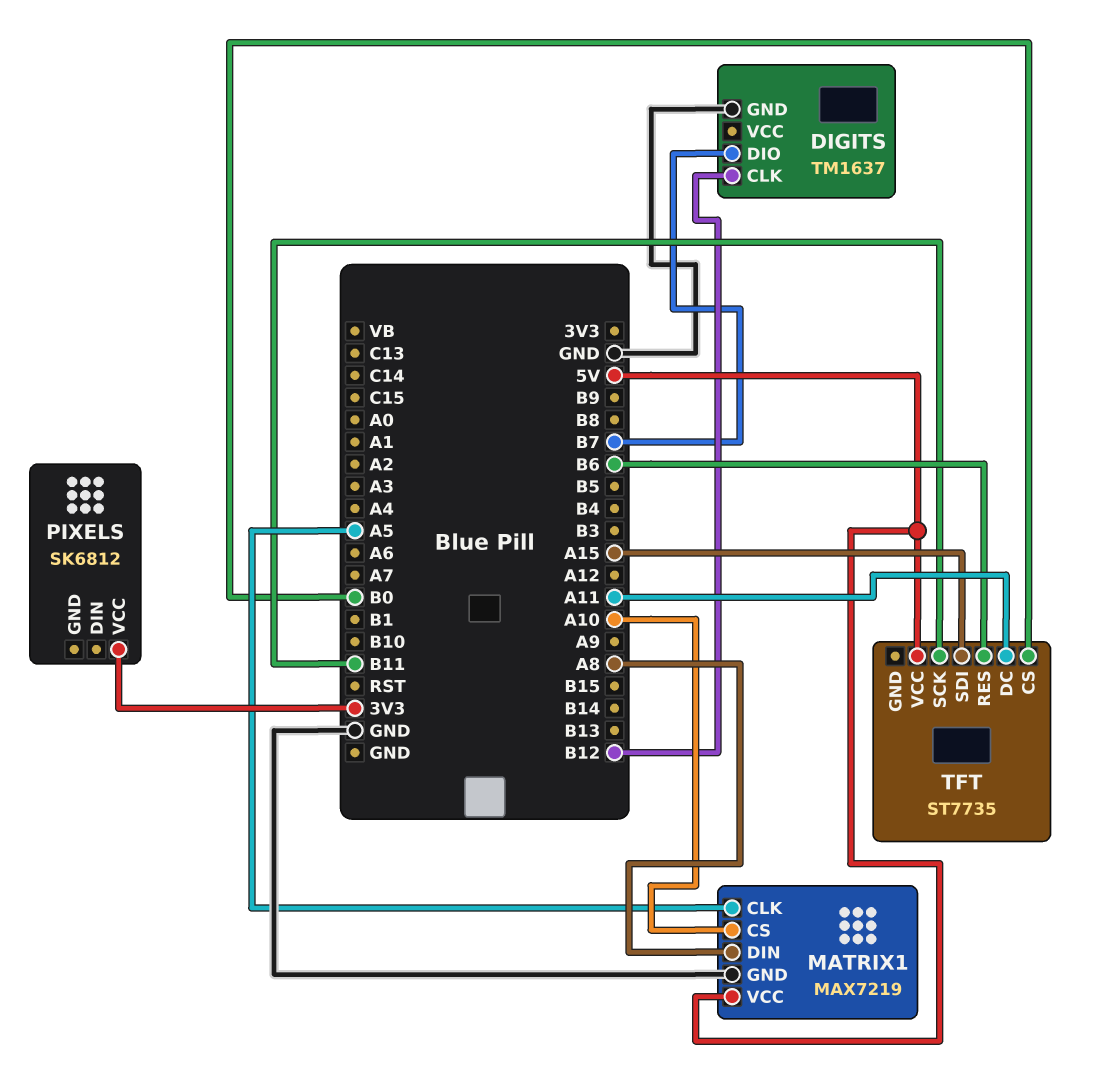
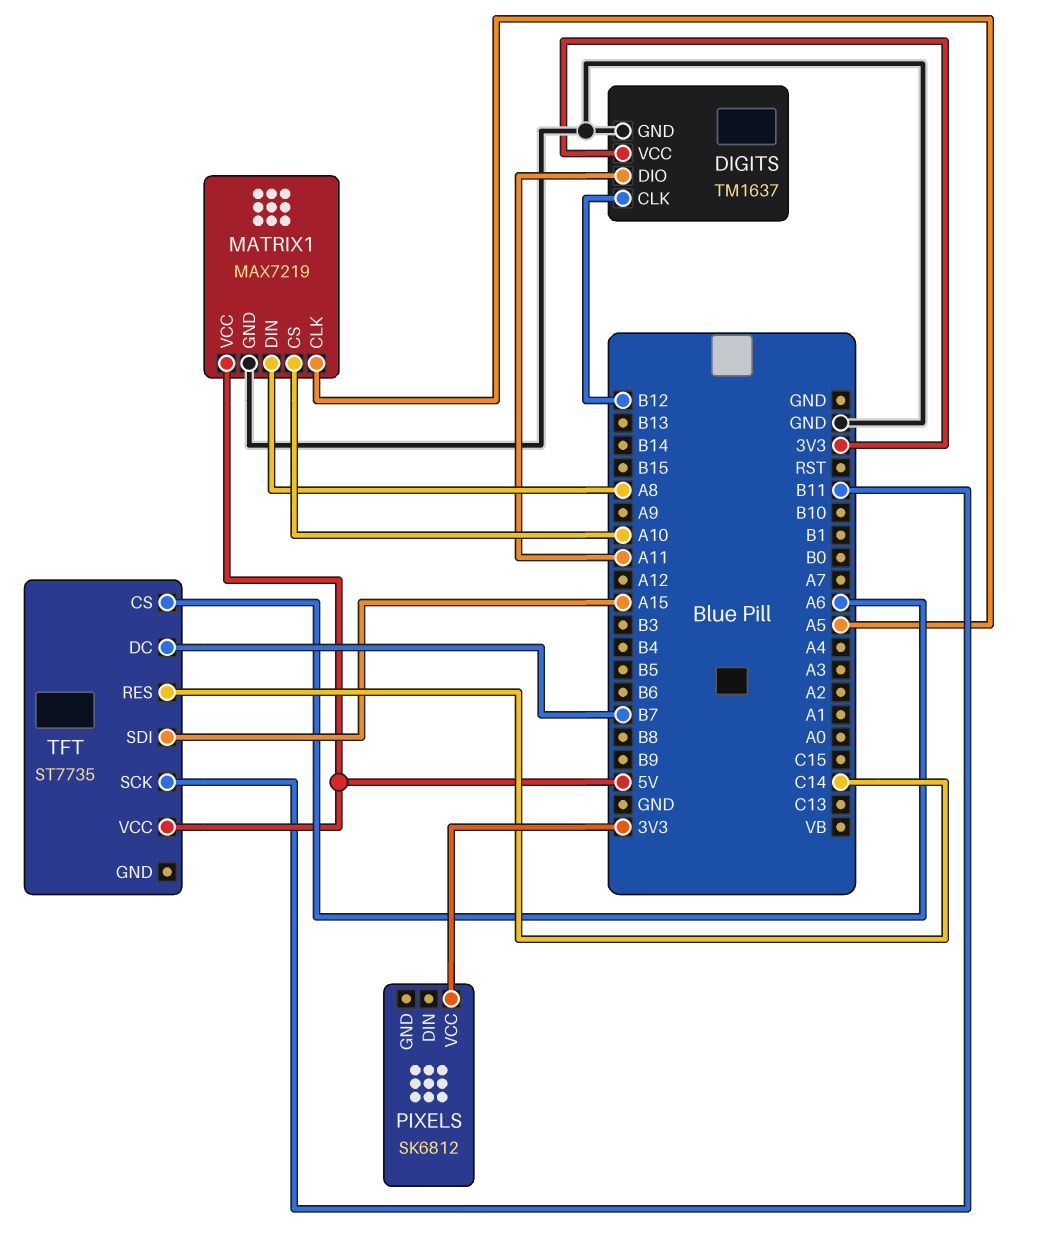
DIGITS pin DIO: B7 -> A11
DIGITS pin VCC: none -> 3V3
TFT pin CS: B0 -> A6
TFT pin DC: A11 -> B7
TFT pin RES: B6 -> C14

